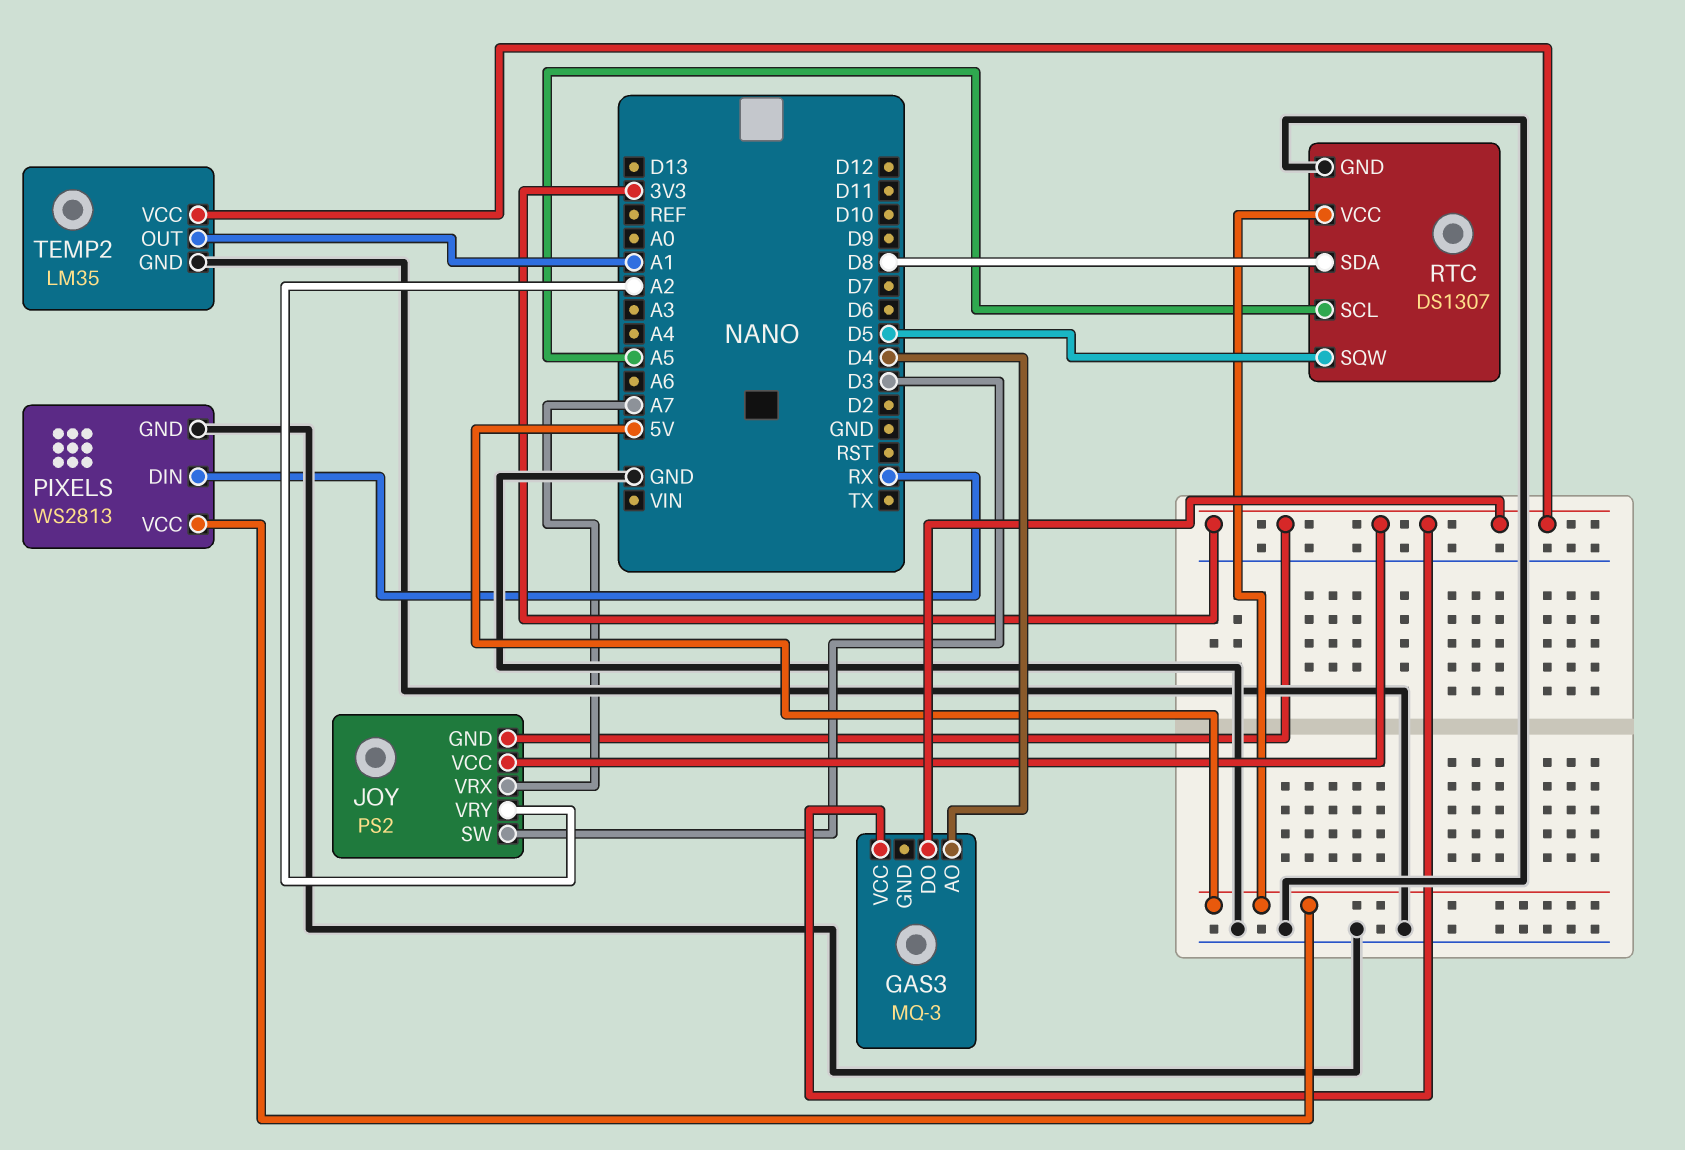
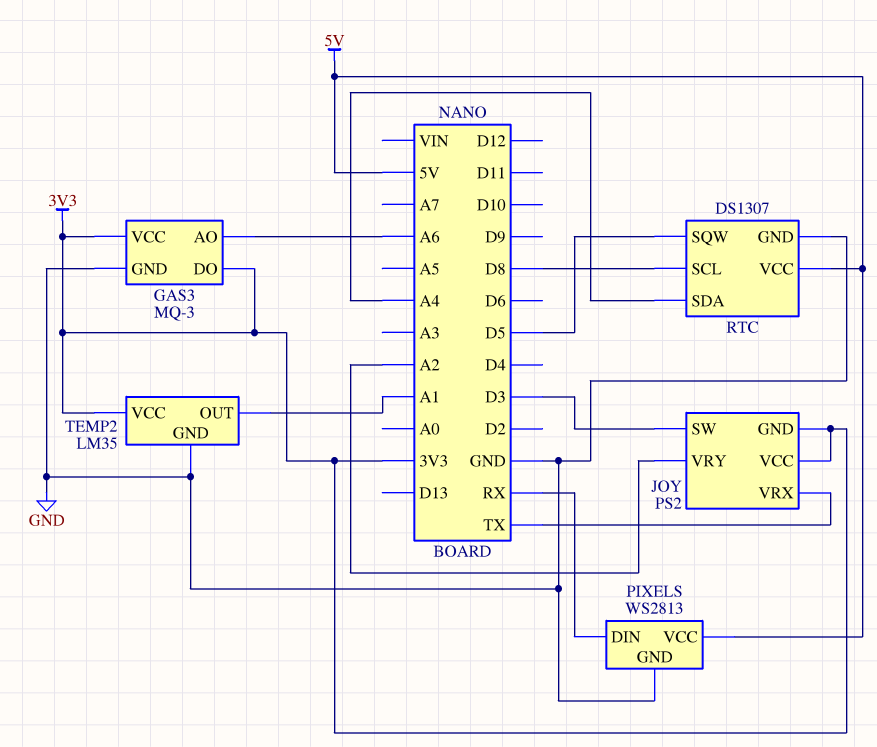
GAS3 pin AO: D4 -> A6
GAS3 pin GND: none -> GND
JOY pin VRX: A7 -> TX
RTC pin SCL: A5 -> D8
RTC pin SDA: D8 -> A4

